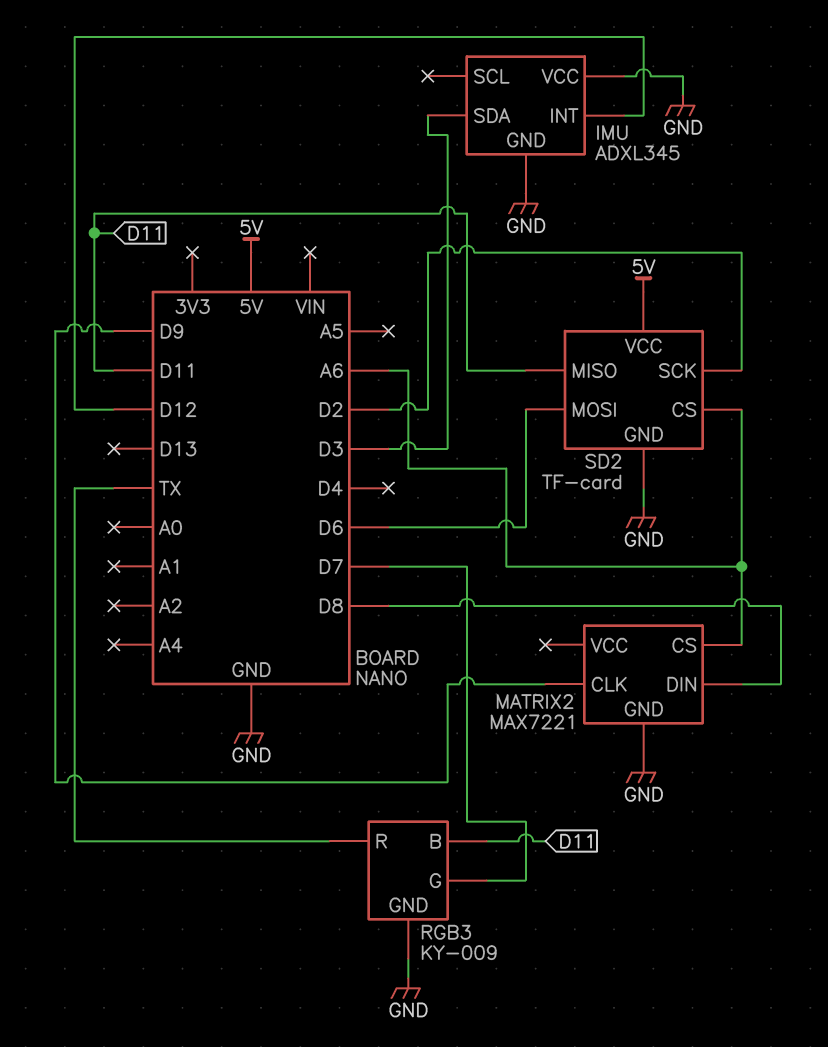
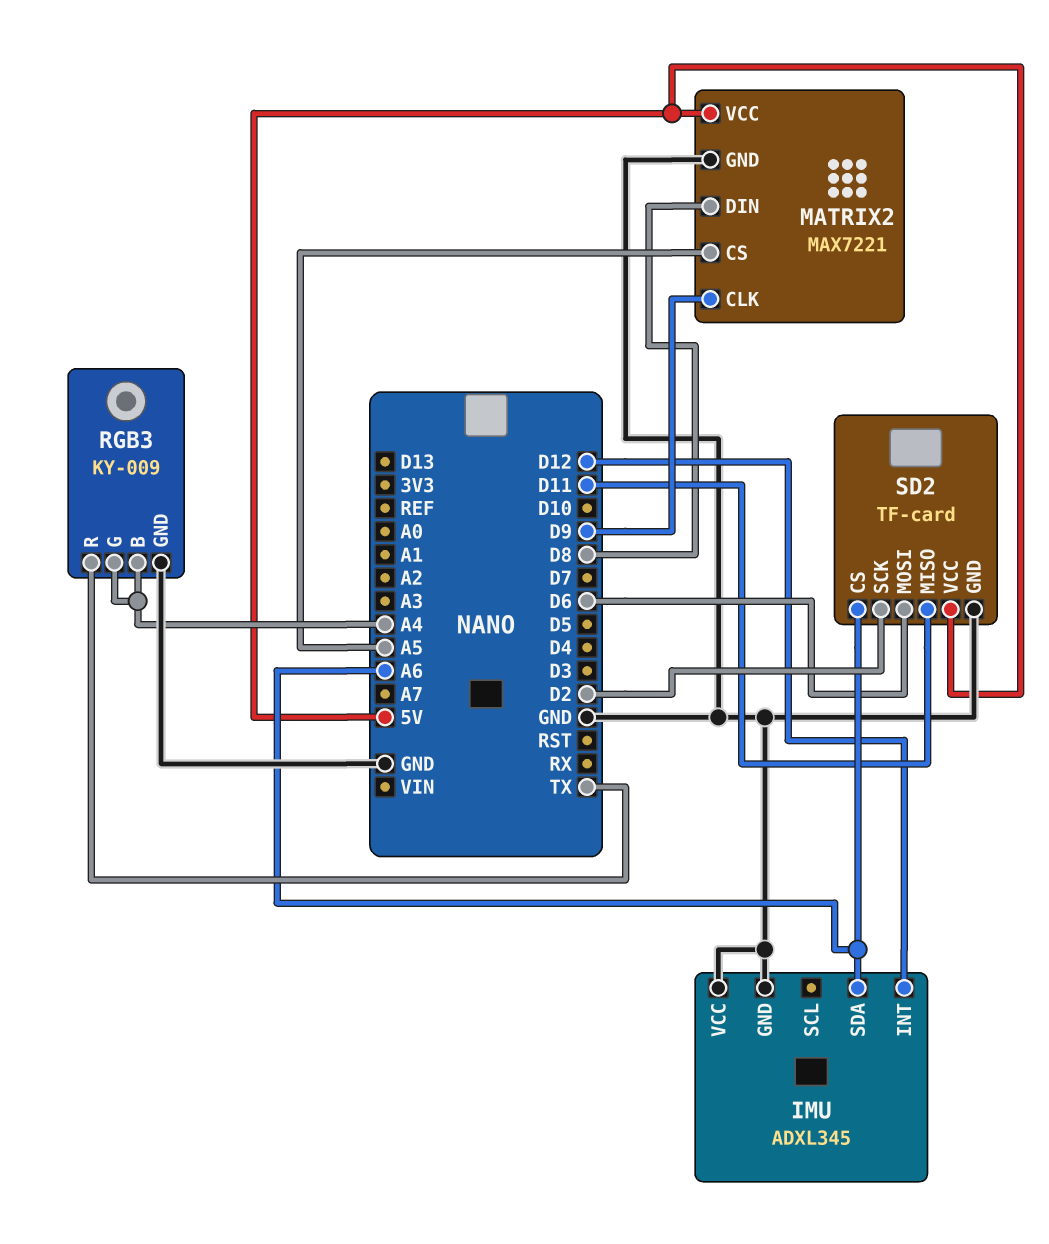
IMU pin SDA: D3 -> A6
MATRIX2 pin CS: A6 -> A5
MATRIX2 pin VCC: none -> 5V
RGB3 pin B: D11 -> A4
RGB3 pin G: D7 -> A4

